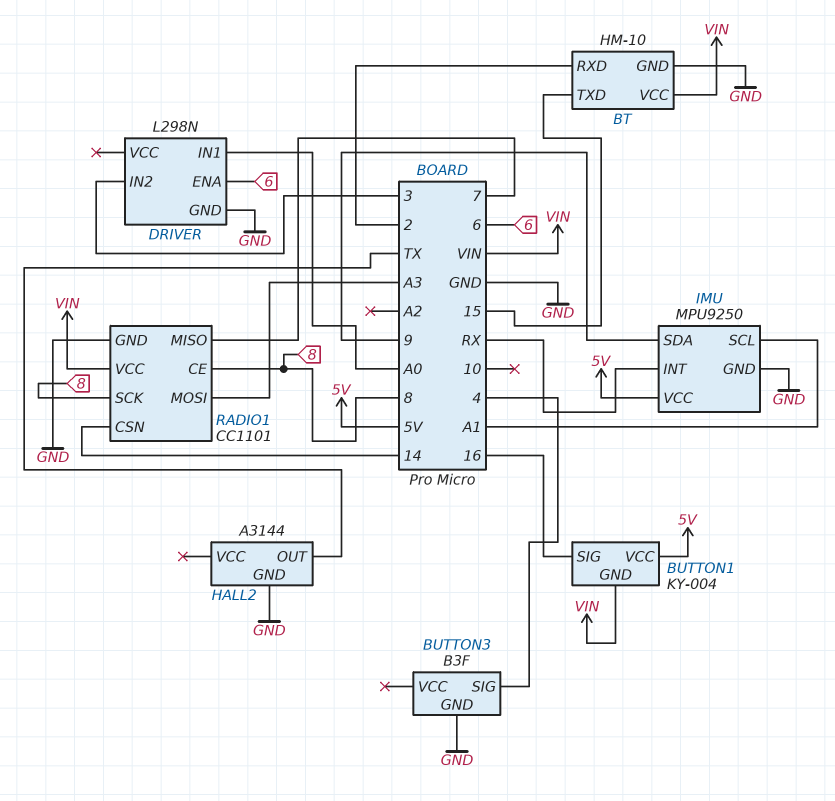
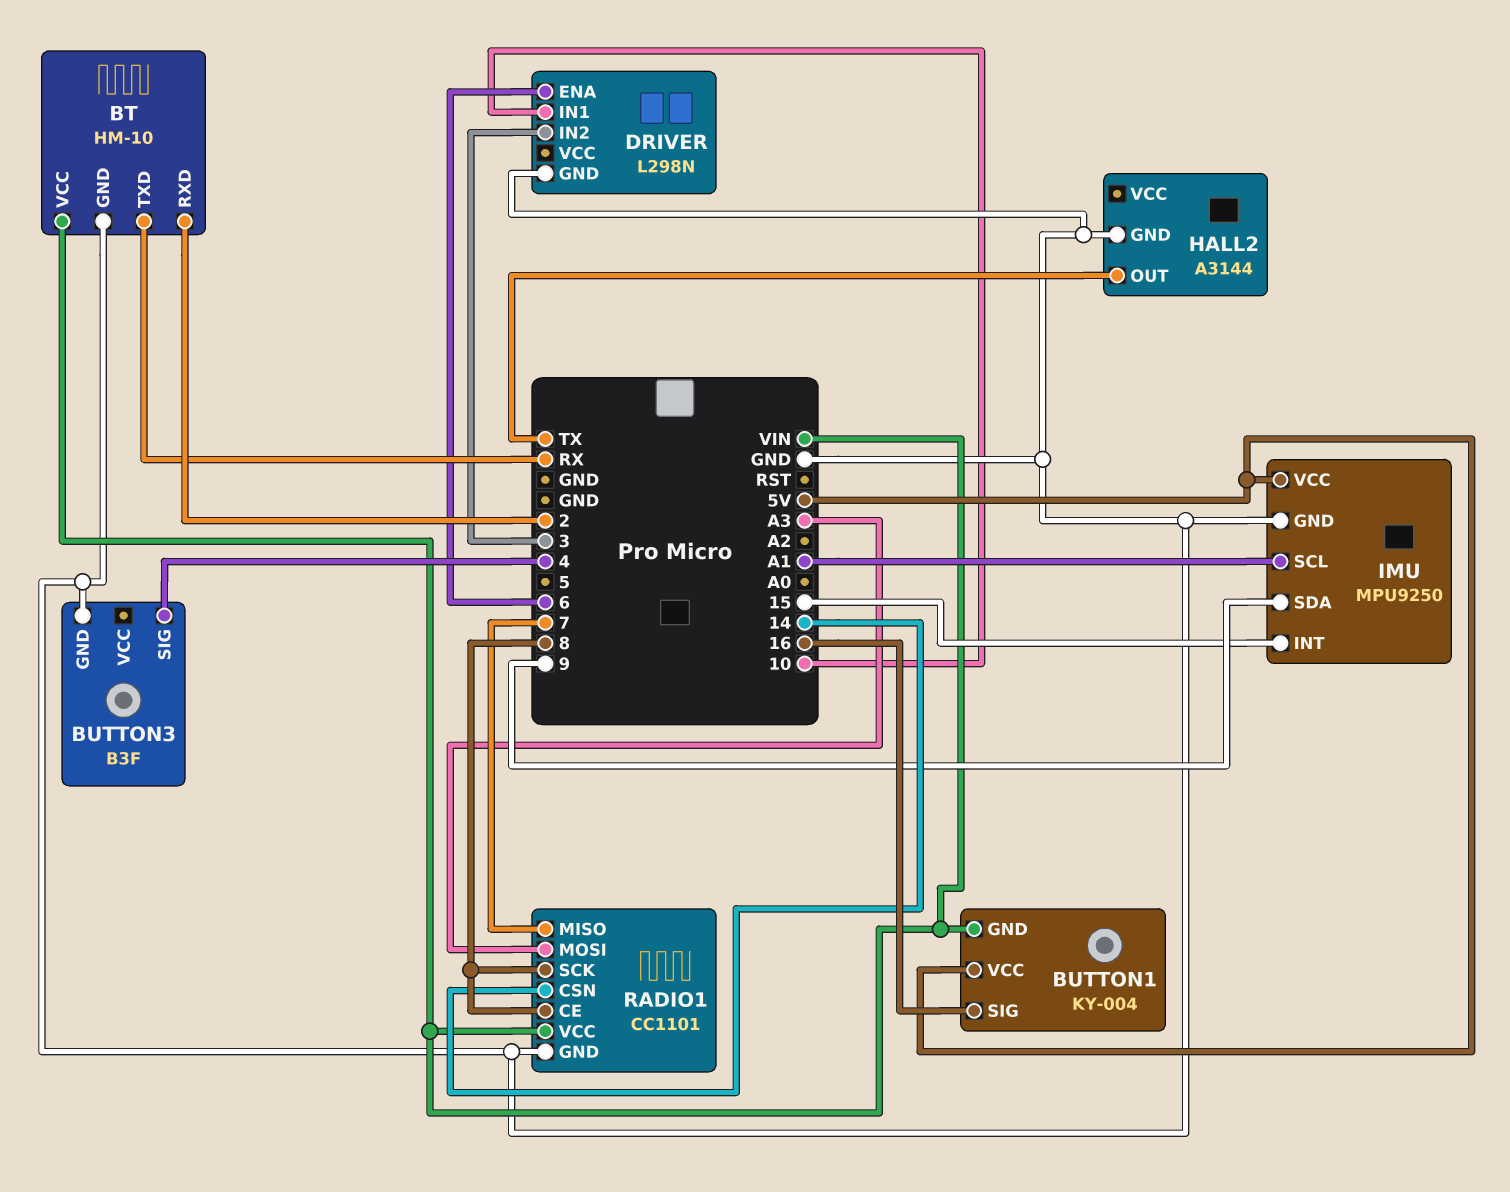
BT pin TXD: 15 -> RX
DRIVER pin IN1: A0 -> 10
IMU pin INT: RX -> 15

